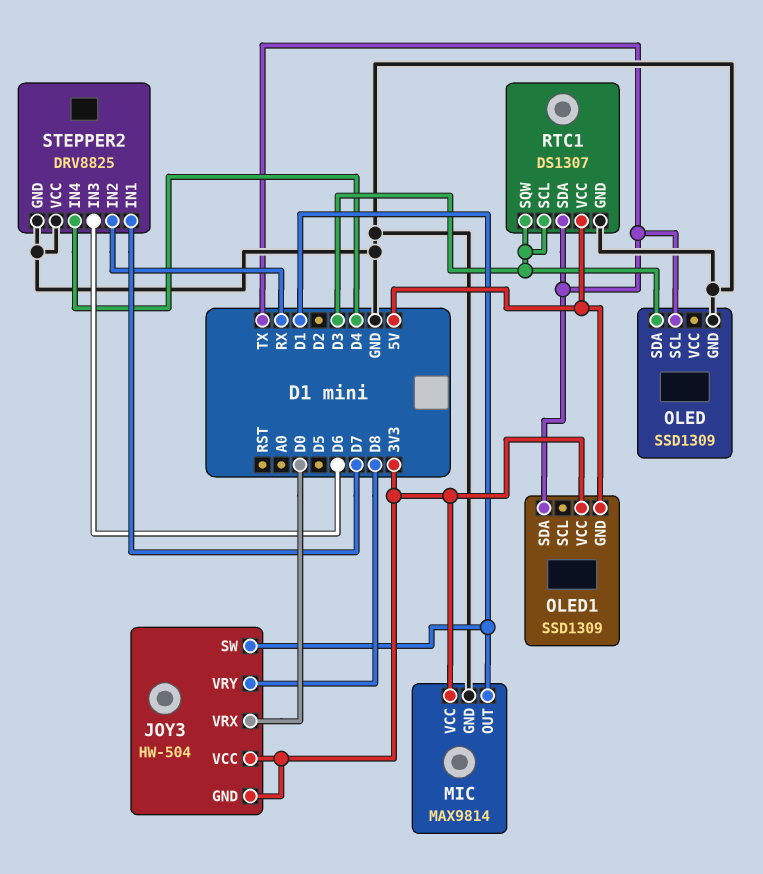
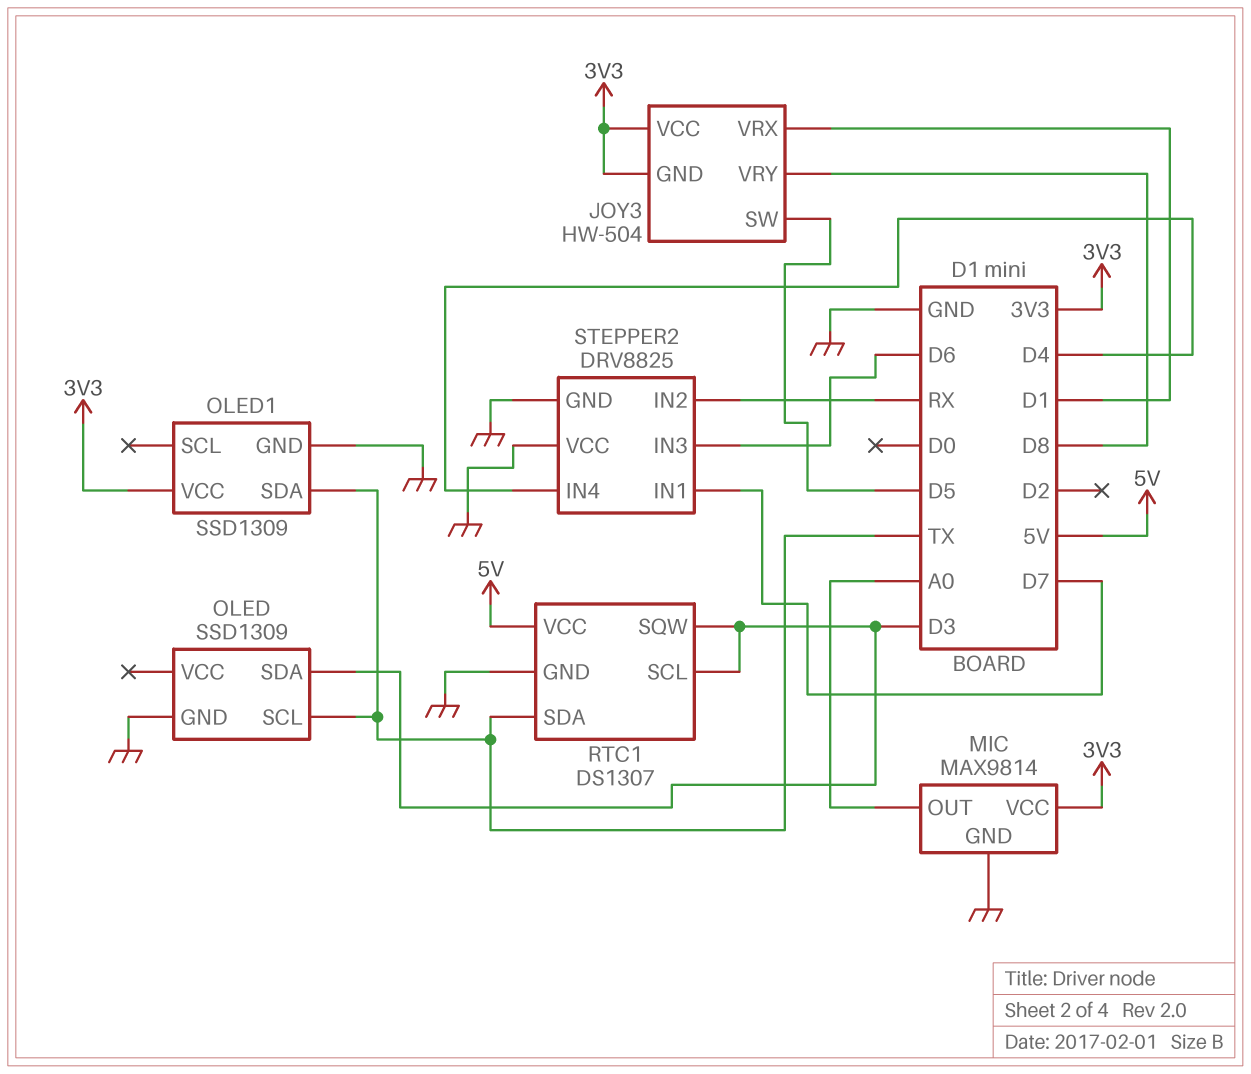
JOY3 pin SW: D1 -> D5
JOY3 pin VRX: D0 -> D1
MIC pin OUT: D1 -> A0
OLED1 pin GND: 5V -> GND

